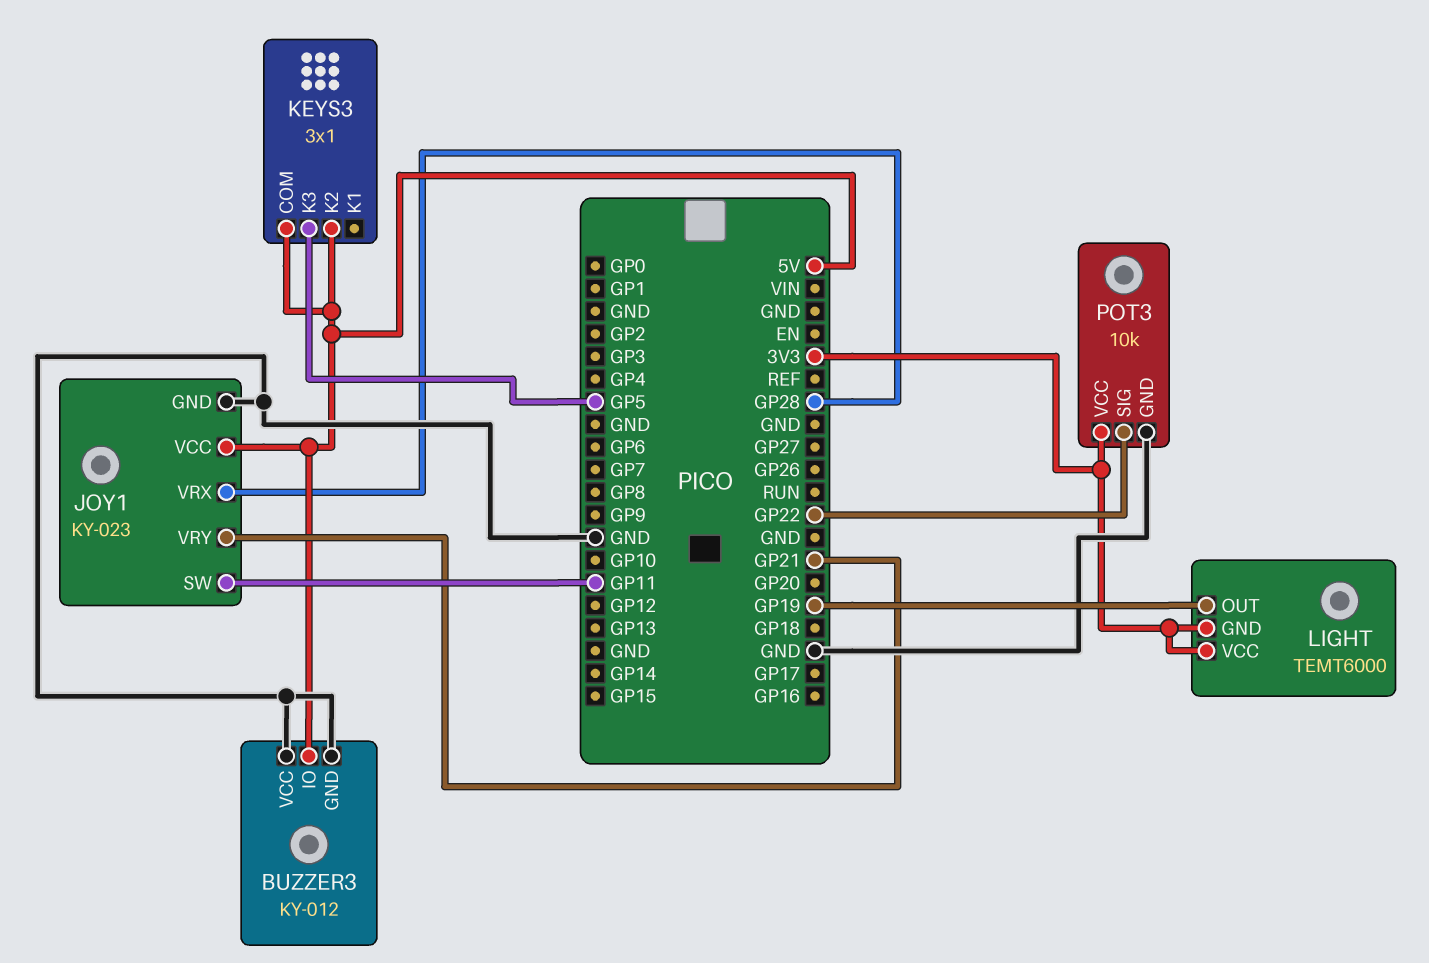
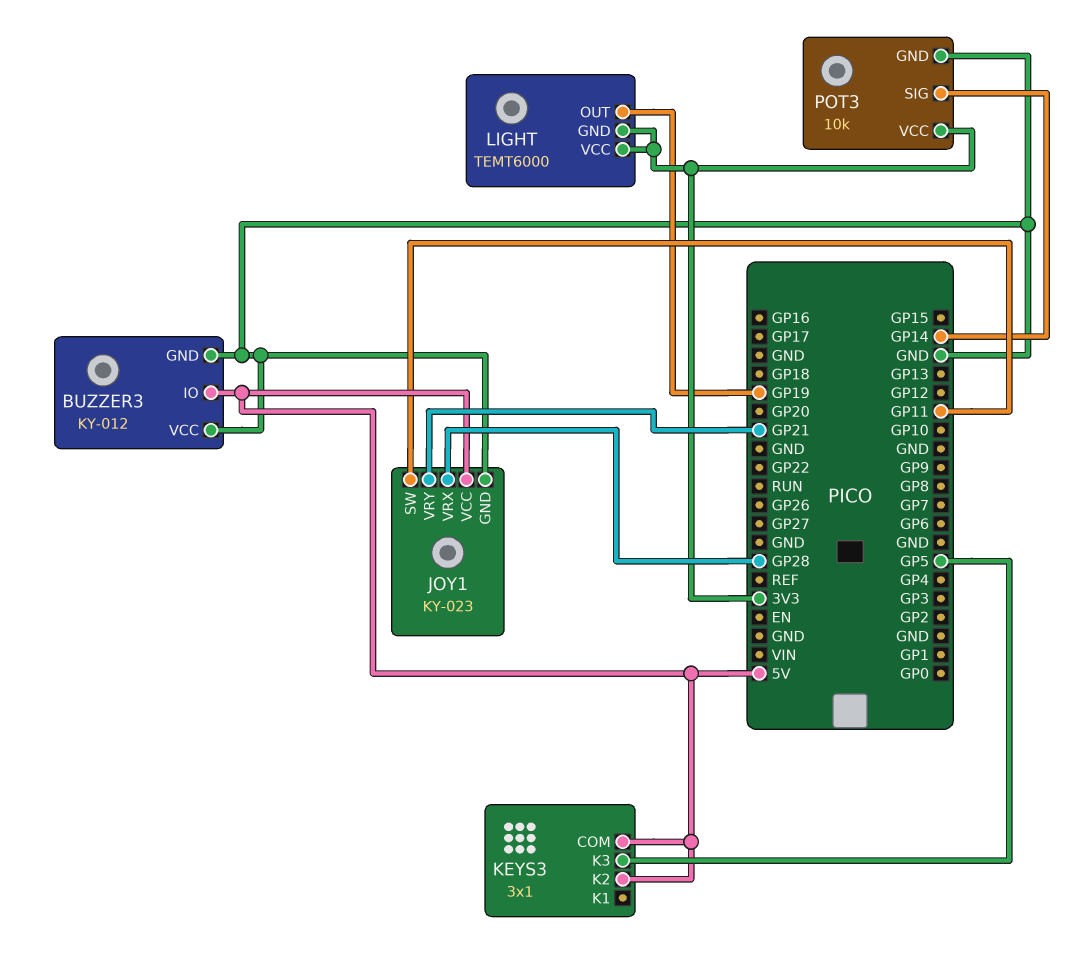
POT3 pin SIG: GP22 -> GP14

